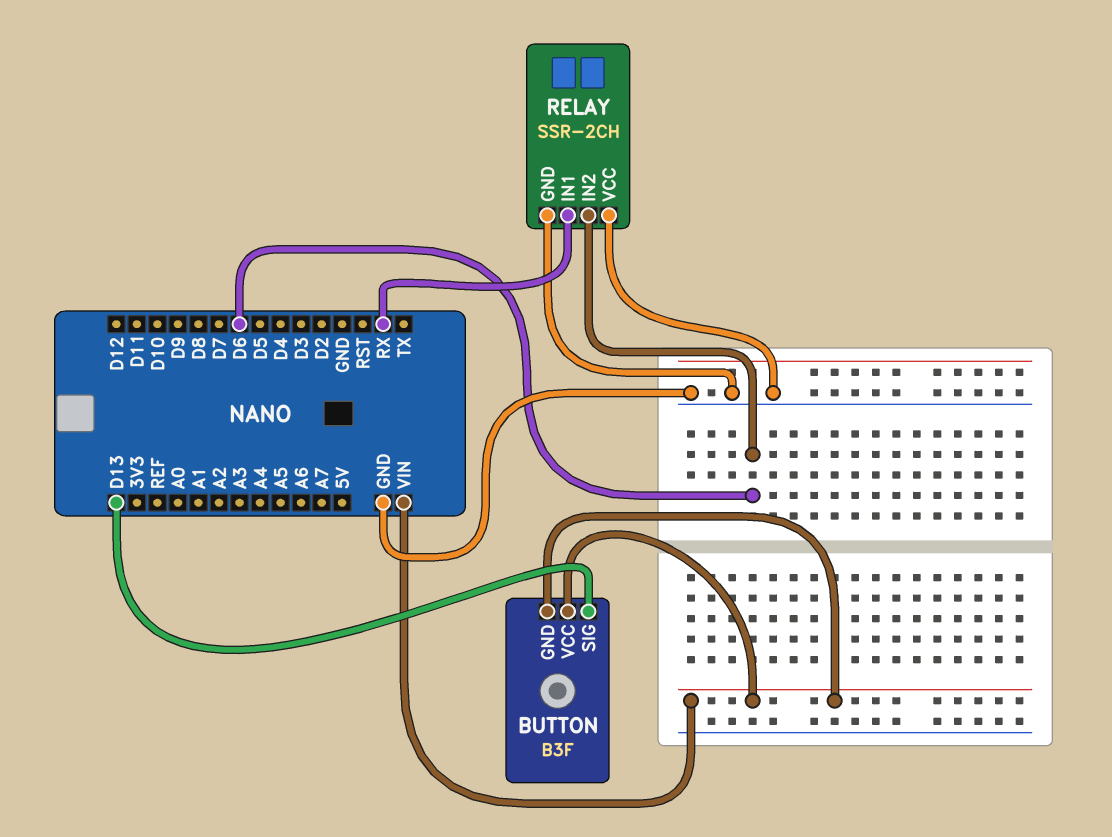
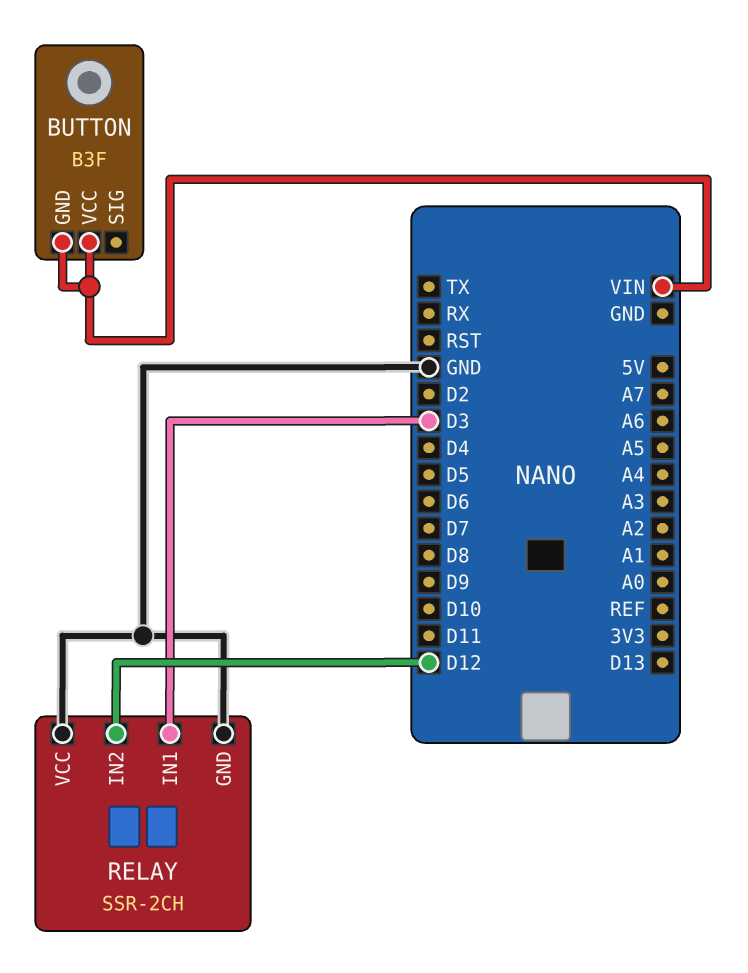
BUTTON pin SIG: D13 -> none
RELAY pin IN1: RX -> D3
RELAY pin IN2: D6 -> D12

